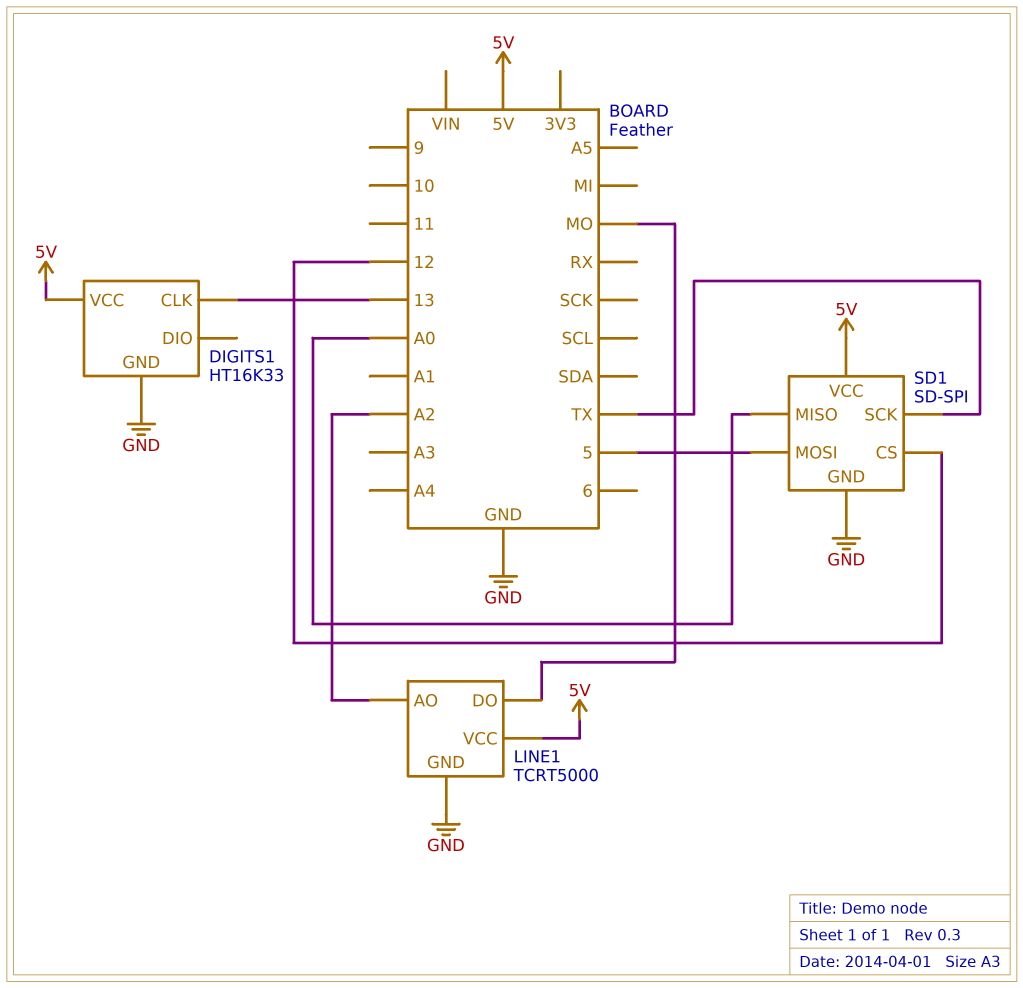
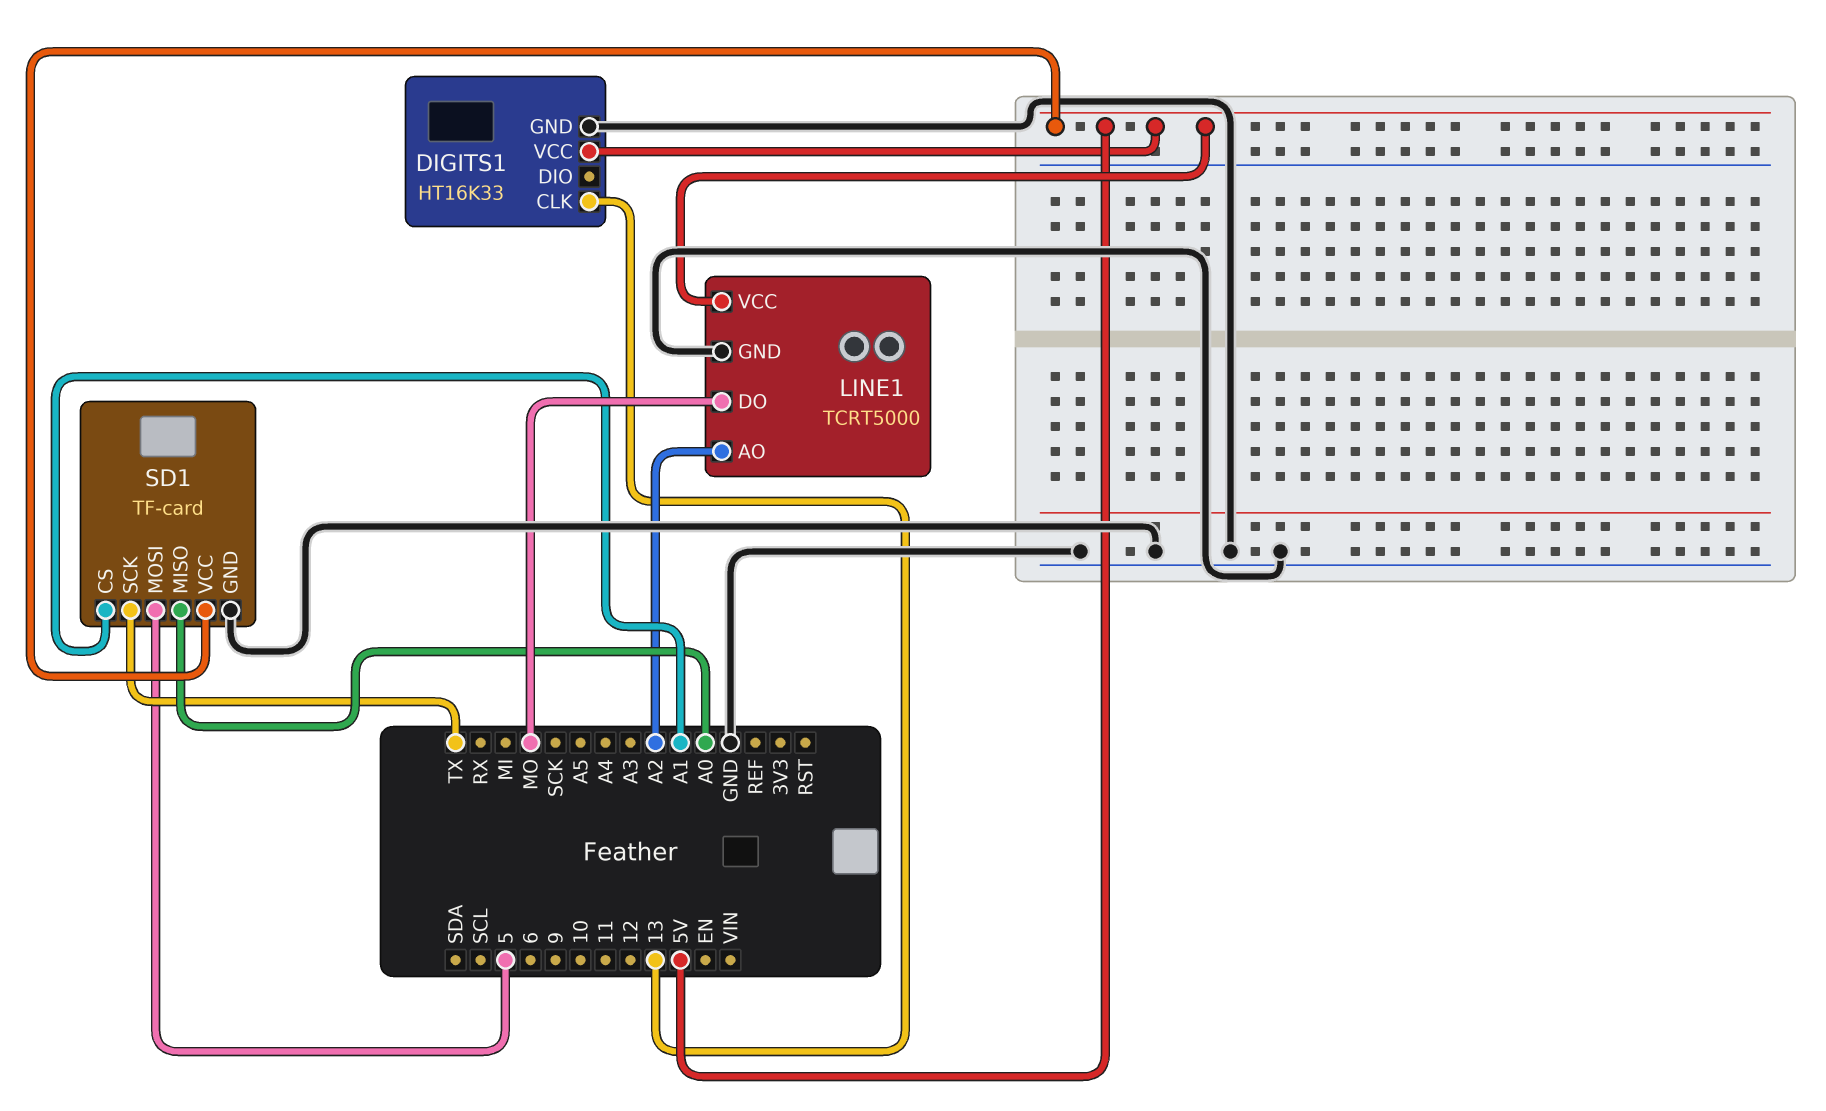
SD1: SD-SPI -> TF-card
SD1 pin CS: 12 -> A1

